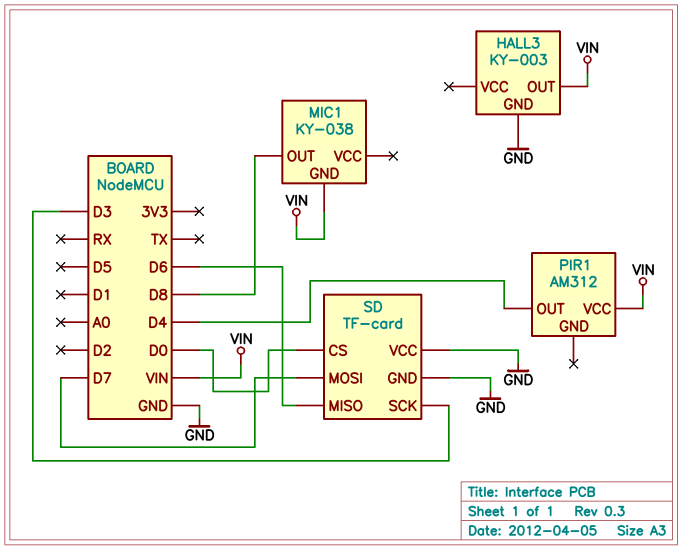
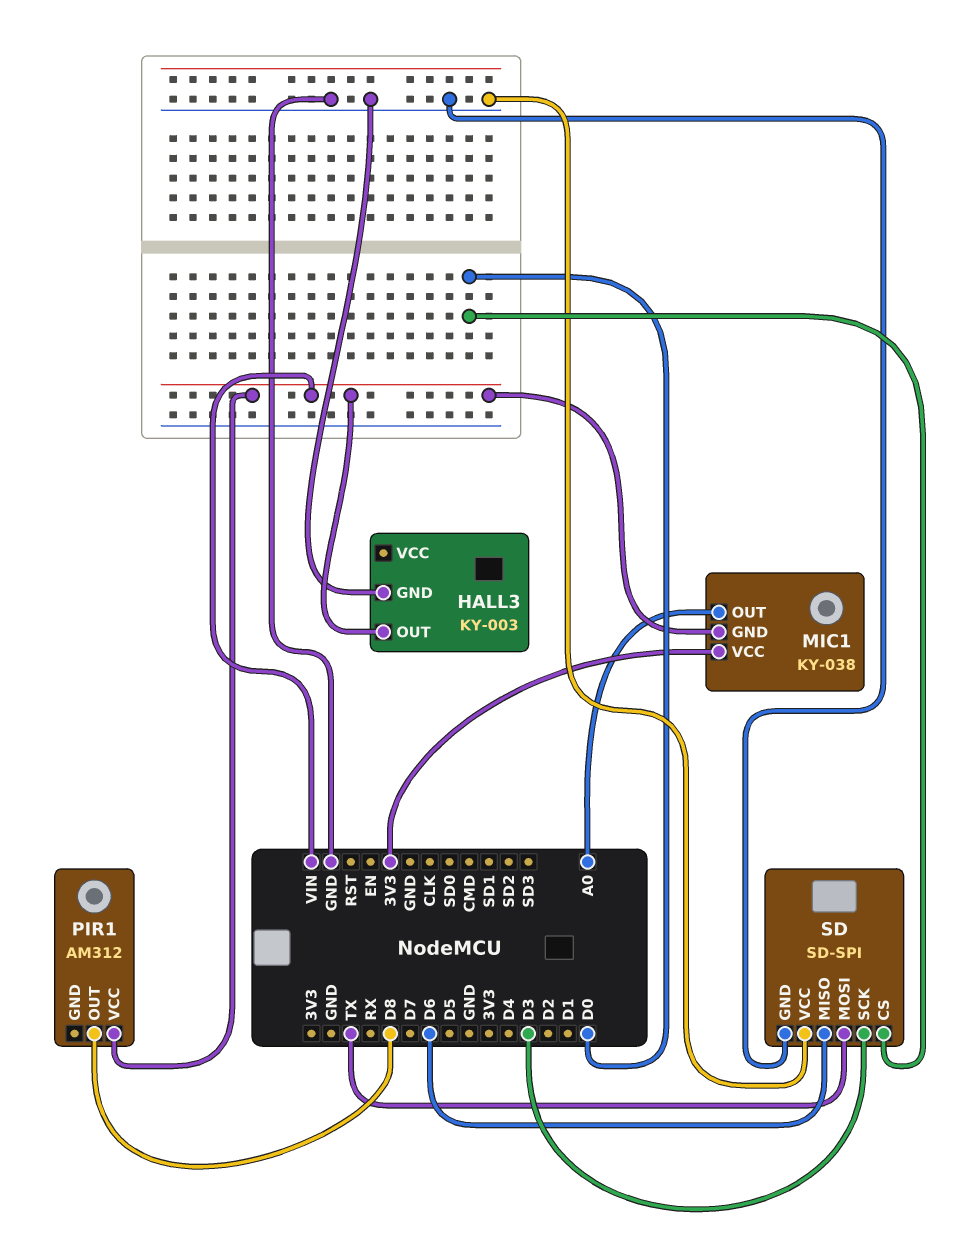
MIC1 pin OUT: D8 -> A0
MIC1 pin VCC: none -> 3V3
PIR1 pin OUT: D4 -> D8
SD: TF-card -> SD-SPI
SD pin MOSI: D7 -> TX

